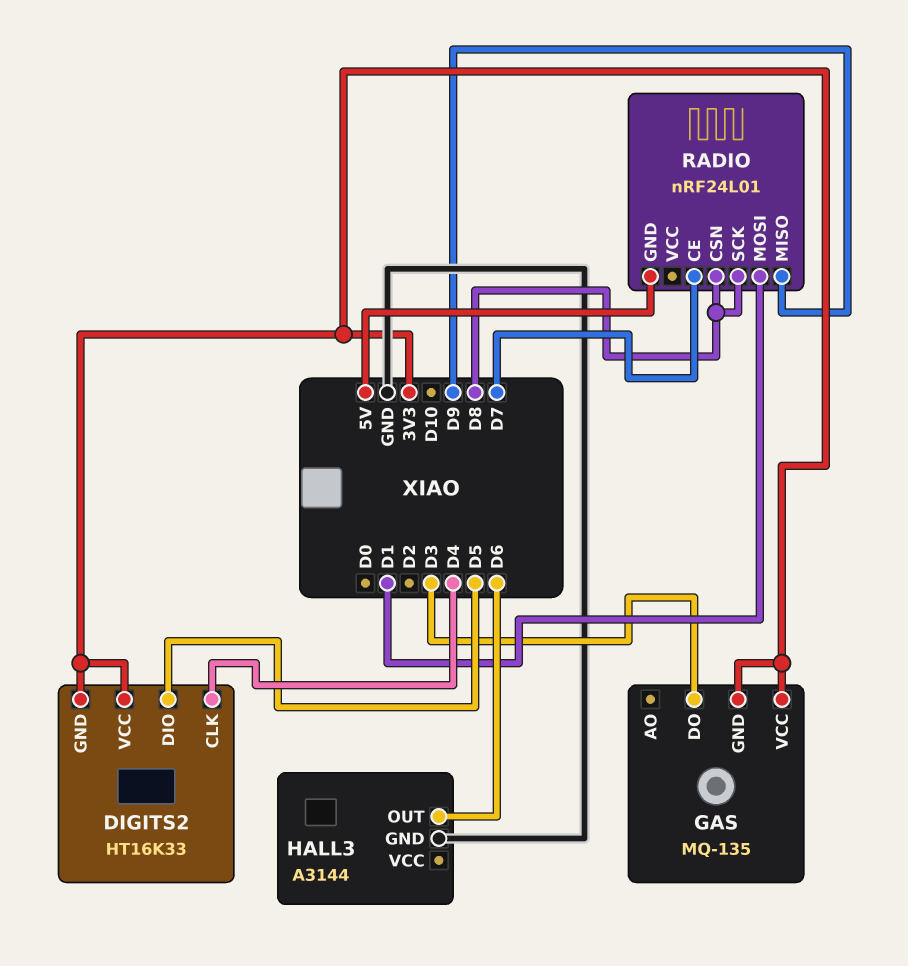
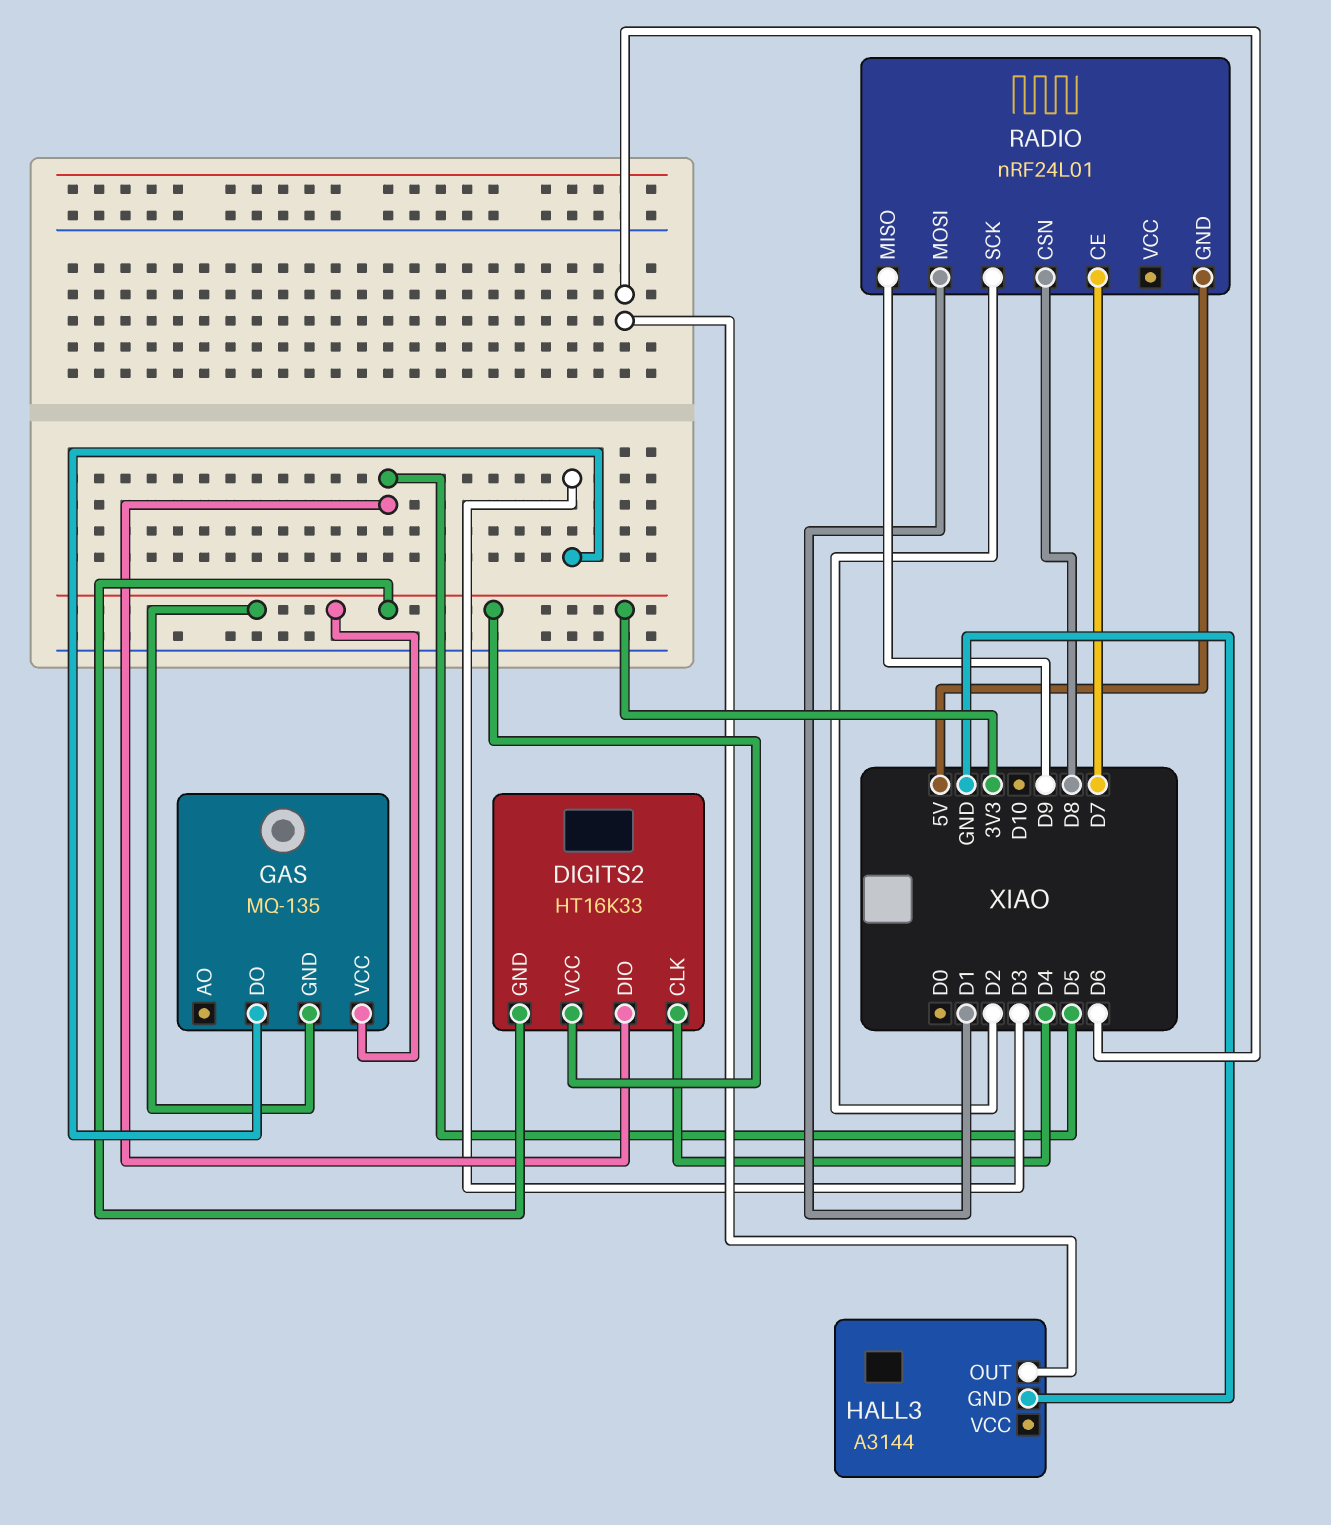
RADIO pin SCK: D8 -> D2

